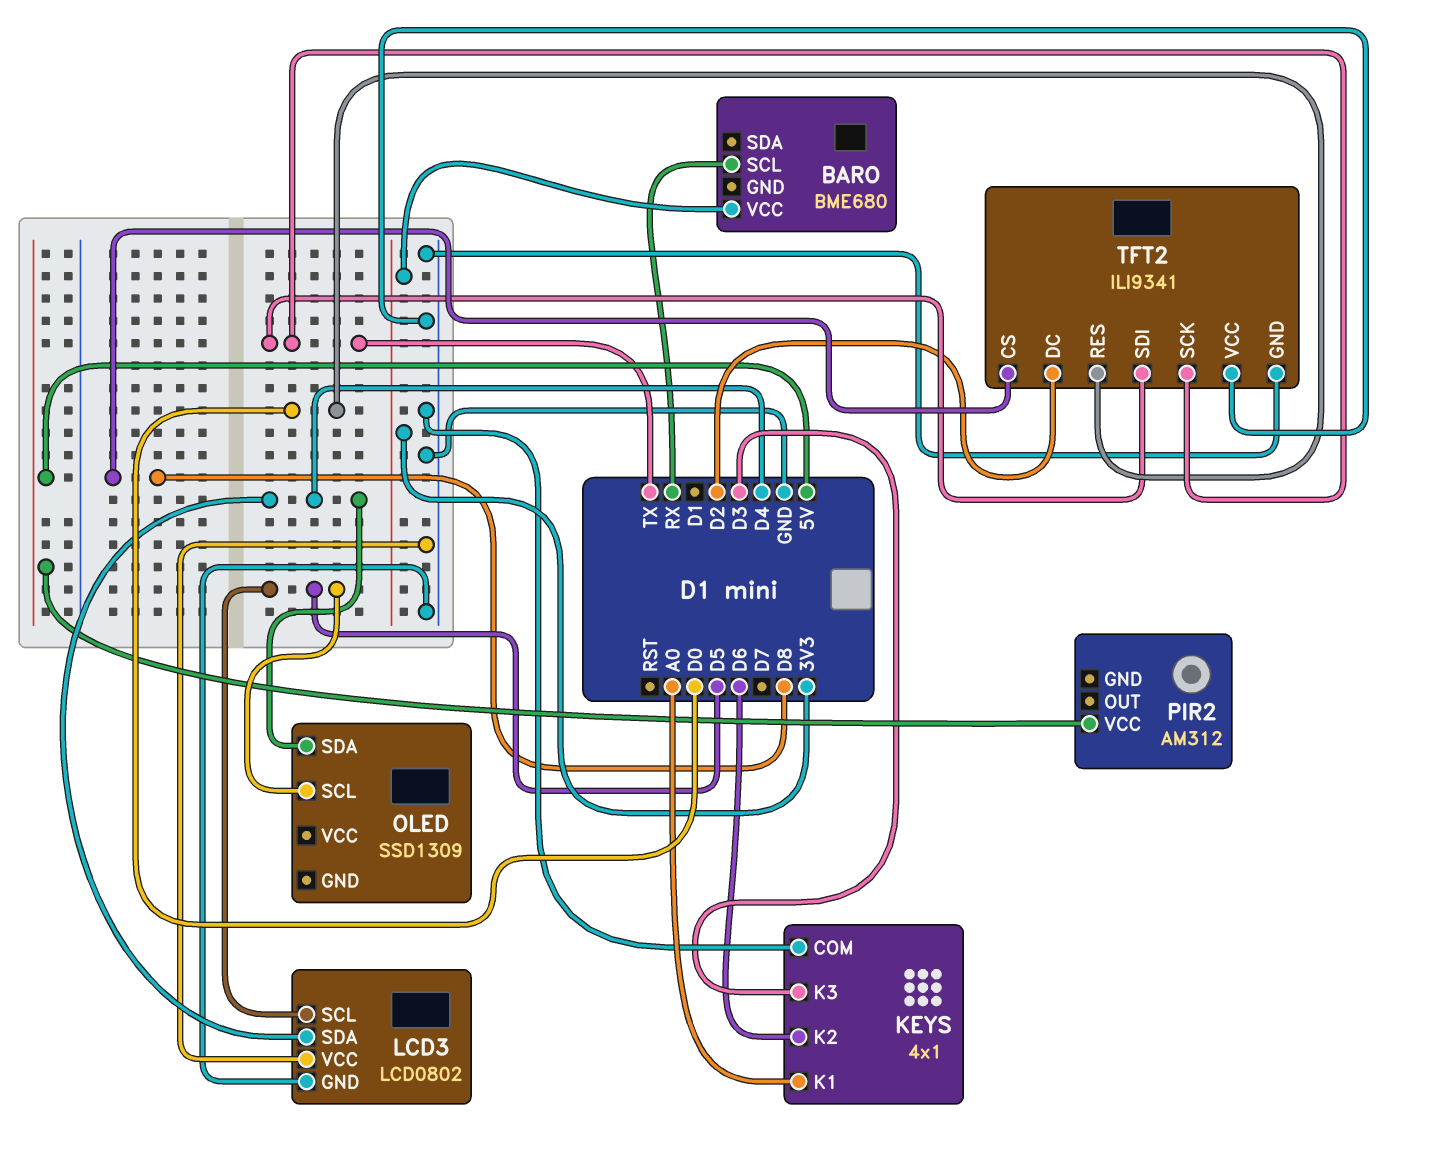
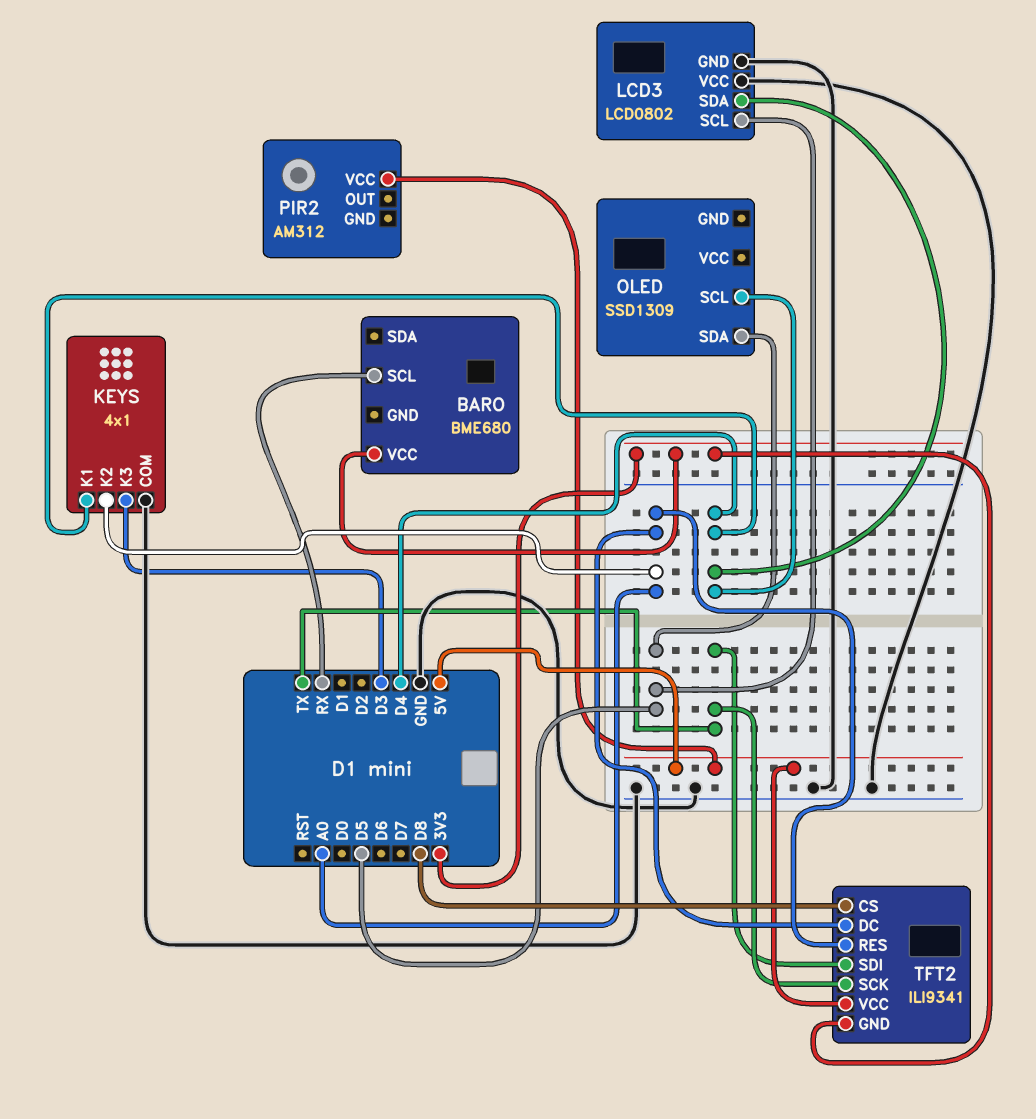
KEYS pin K1: A0 -> D4
KEYS pin K2: D6 -> A0
OLED pin SCL: D5 -> D4
OLED pin SDA: D4 -> D5
TFT2 pin DC: D2 -> A0
TFT2 pin GND: GND -> 3V3
TFT2 pin RES: D0 -> A0
TFT2 pin VCC: GND -> 5V

